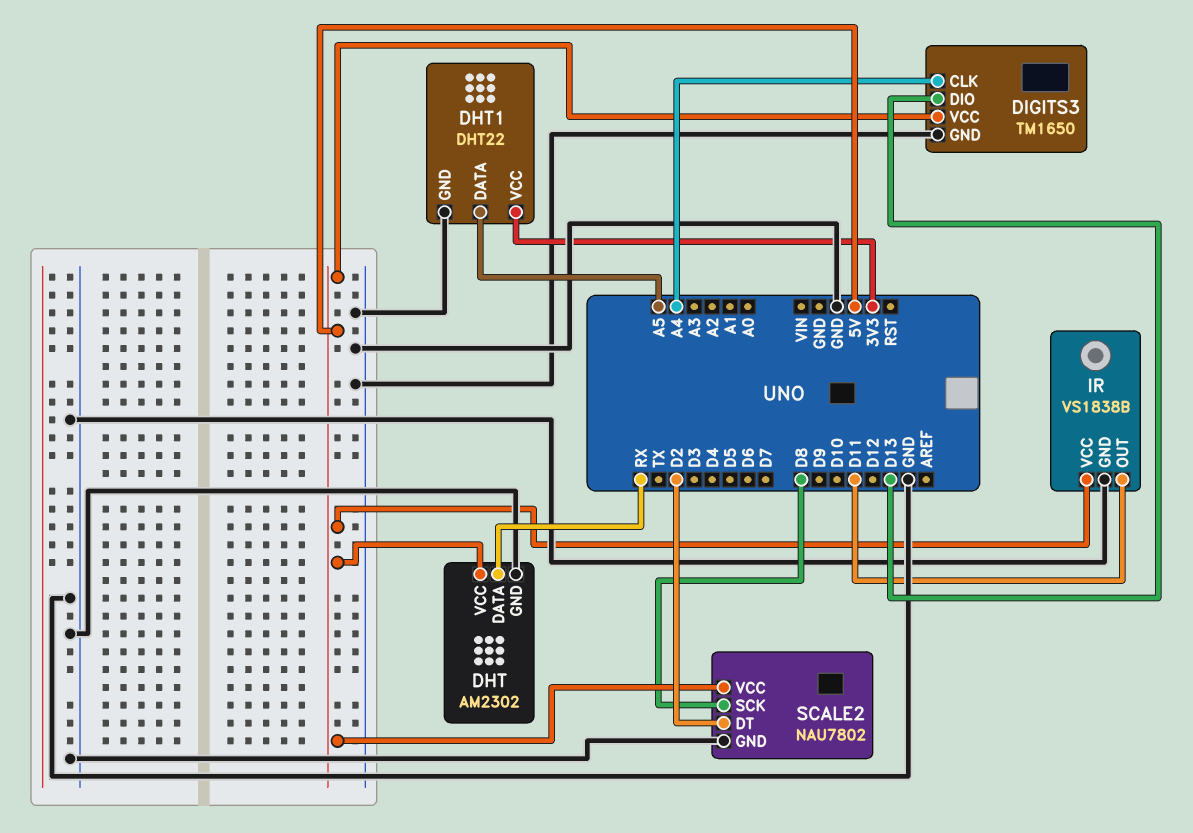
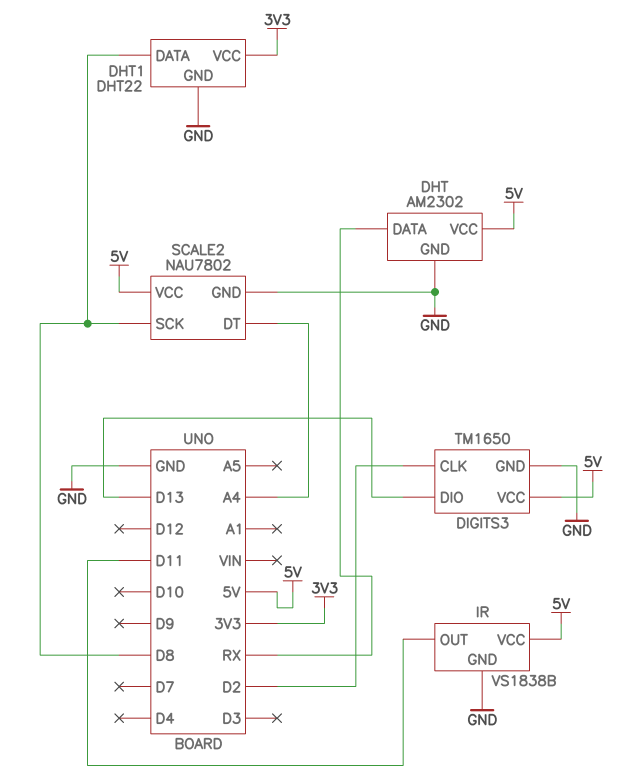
DHT1 pin DATA: A5 -> D8
DIGITS3 pin CLK: A4 -> D2
SCALE2 pin DT: D2 -> A4

